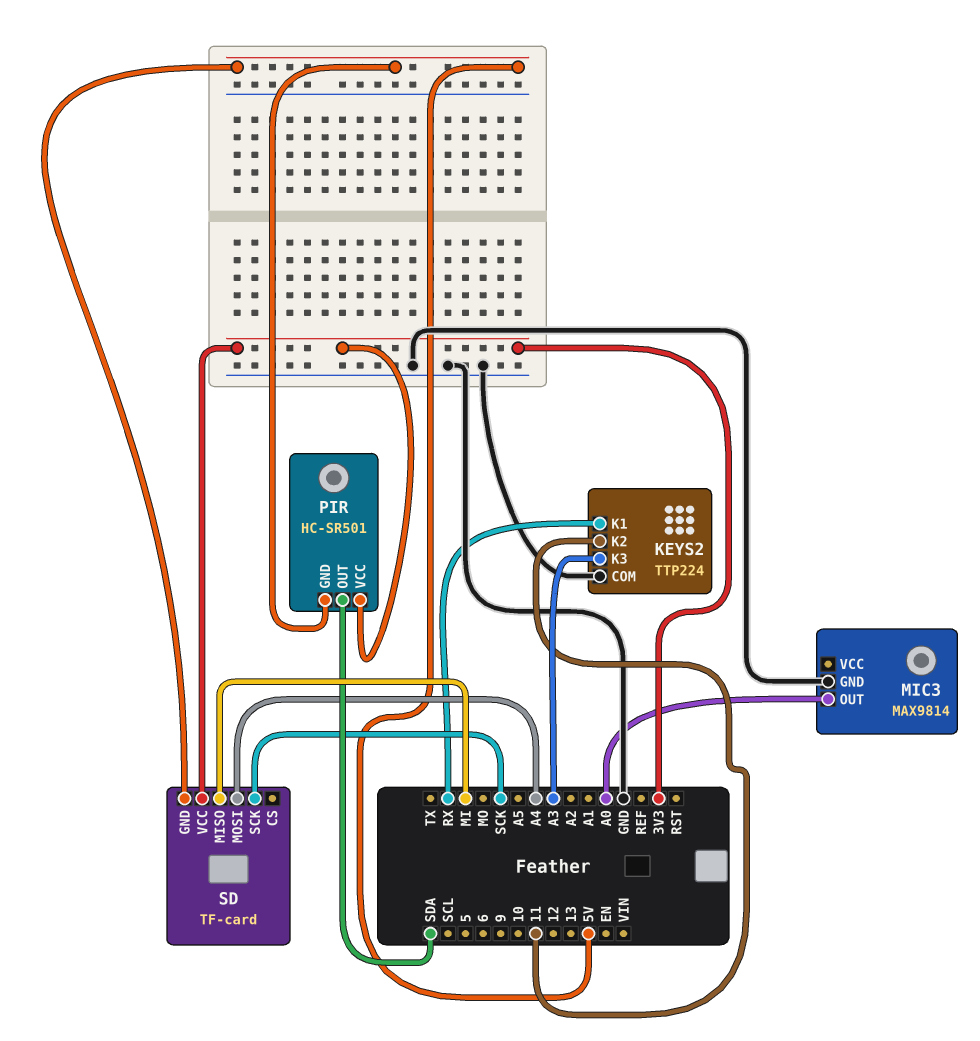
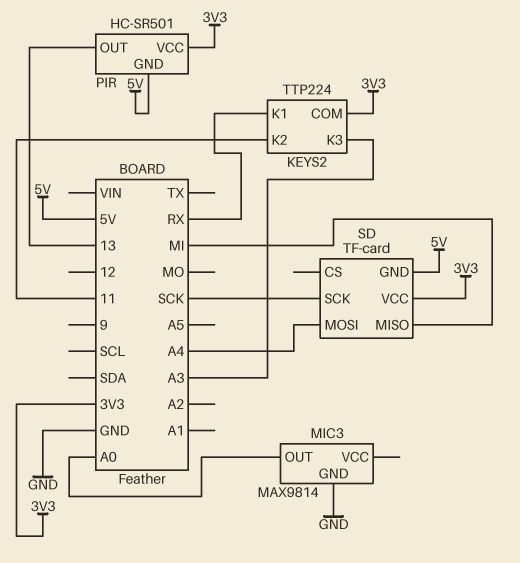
KEYS2 pin COM: GND -> 3V3
PIR pin OUT: SDA -> 13

